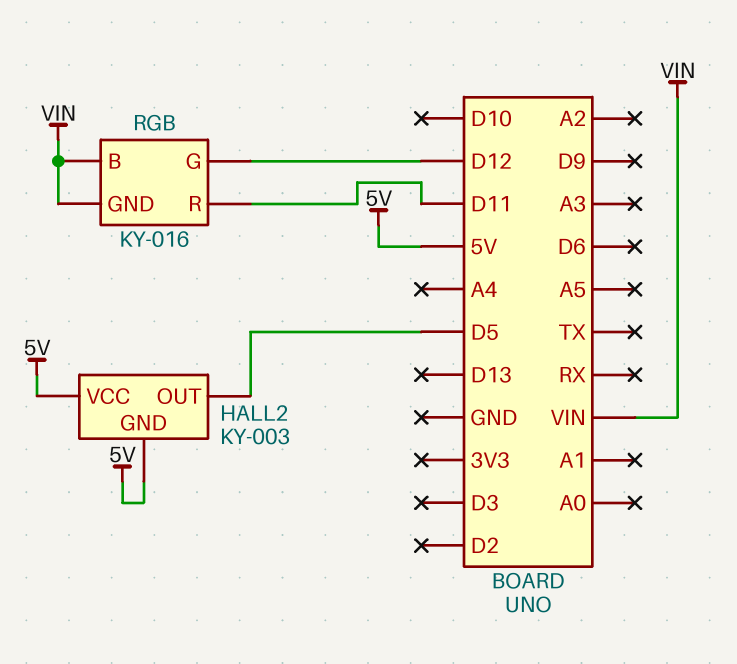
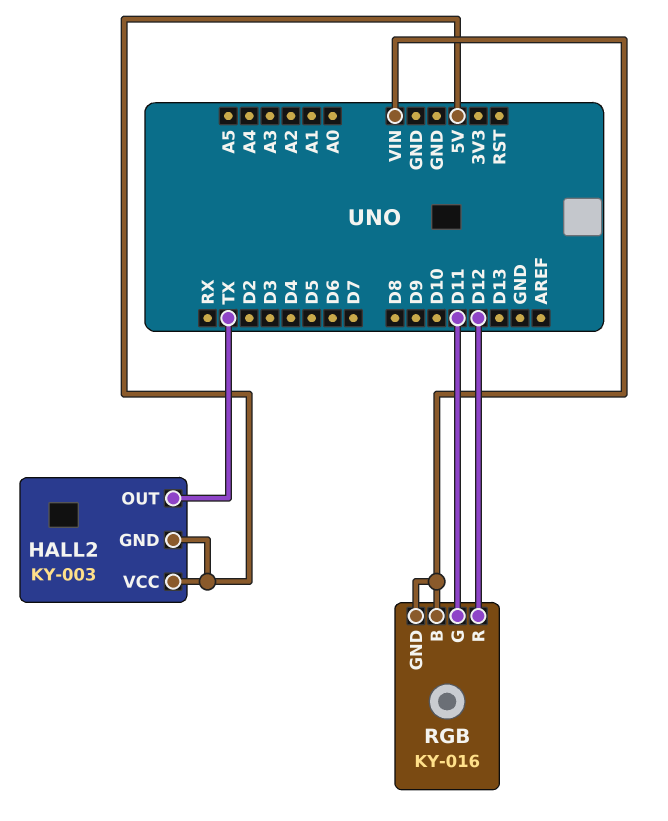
HALL2 pin OUT: D5 -> TX
RGB pin G: D12 -> D11
RGB pin R: D11 -> D12

